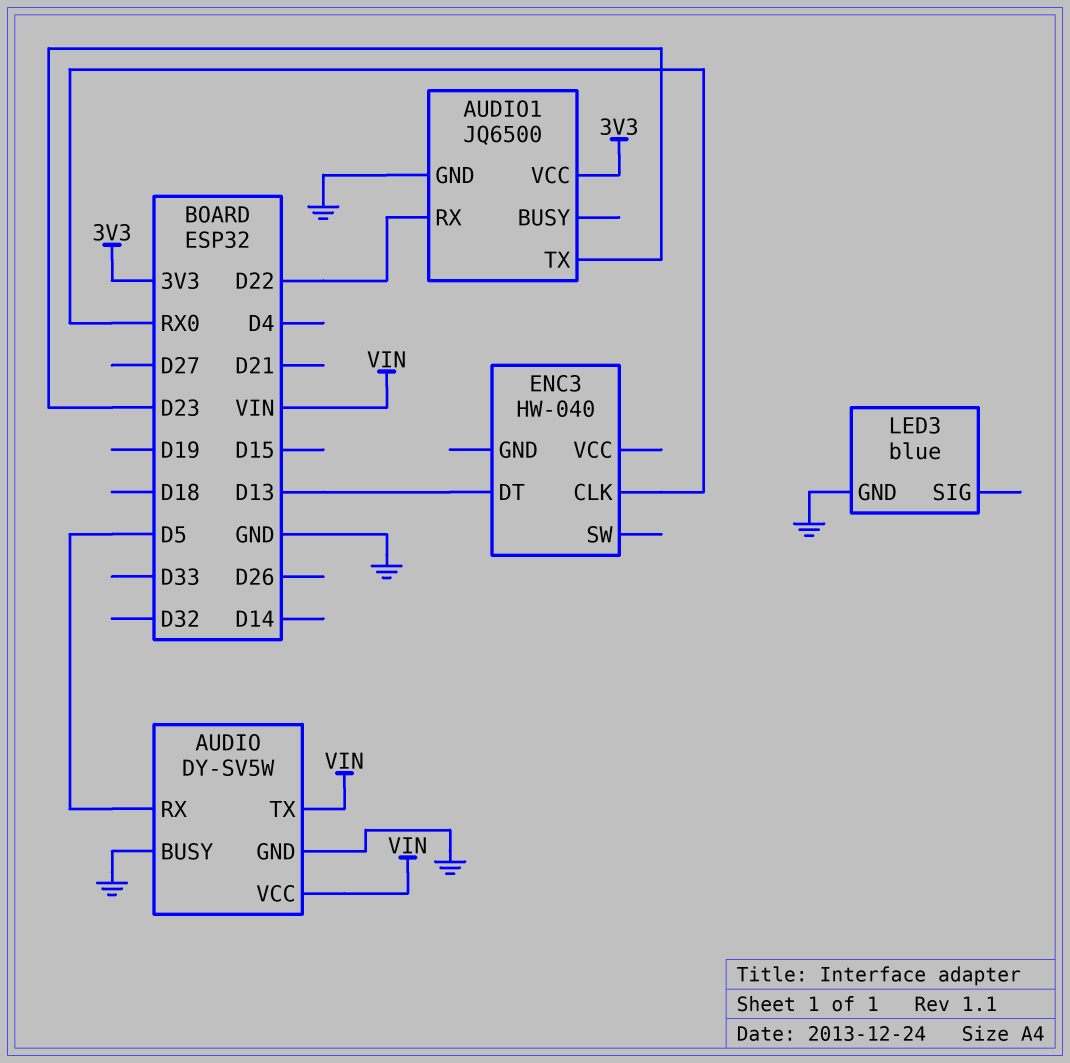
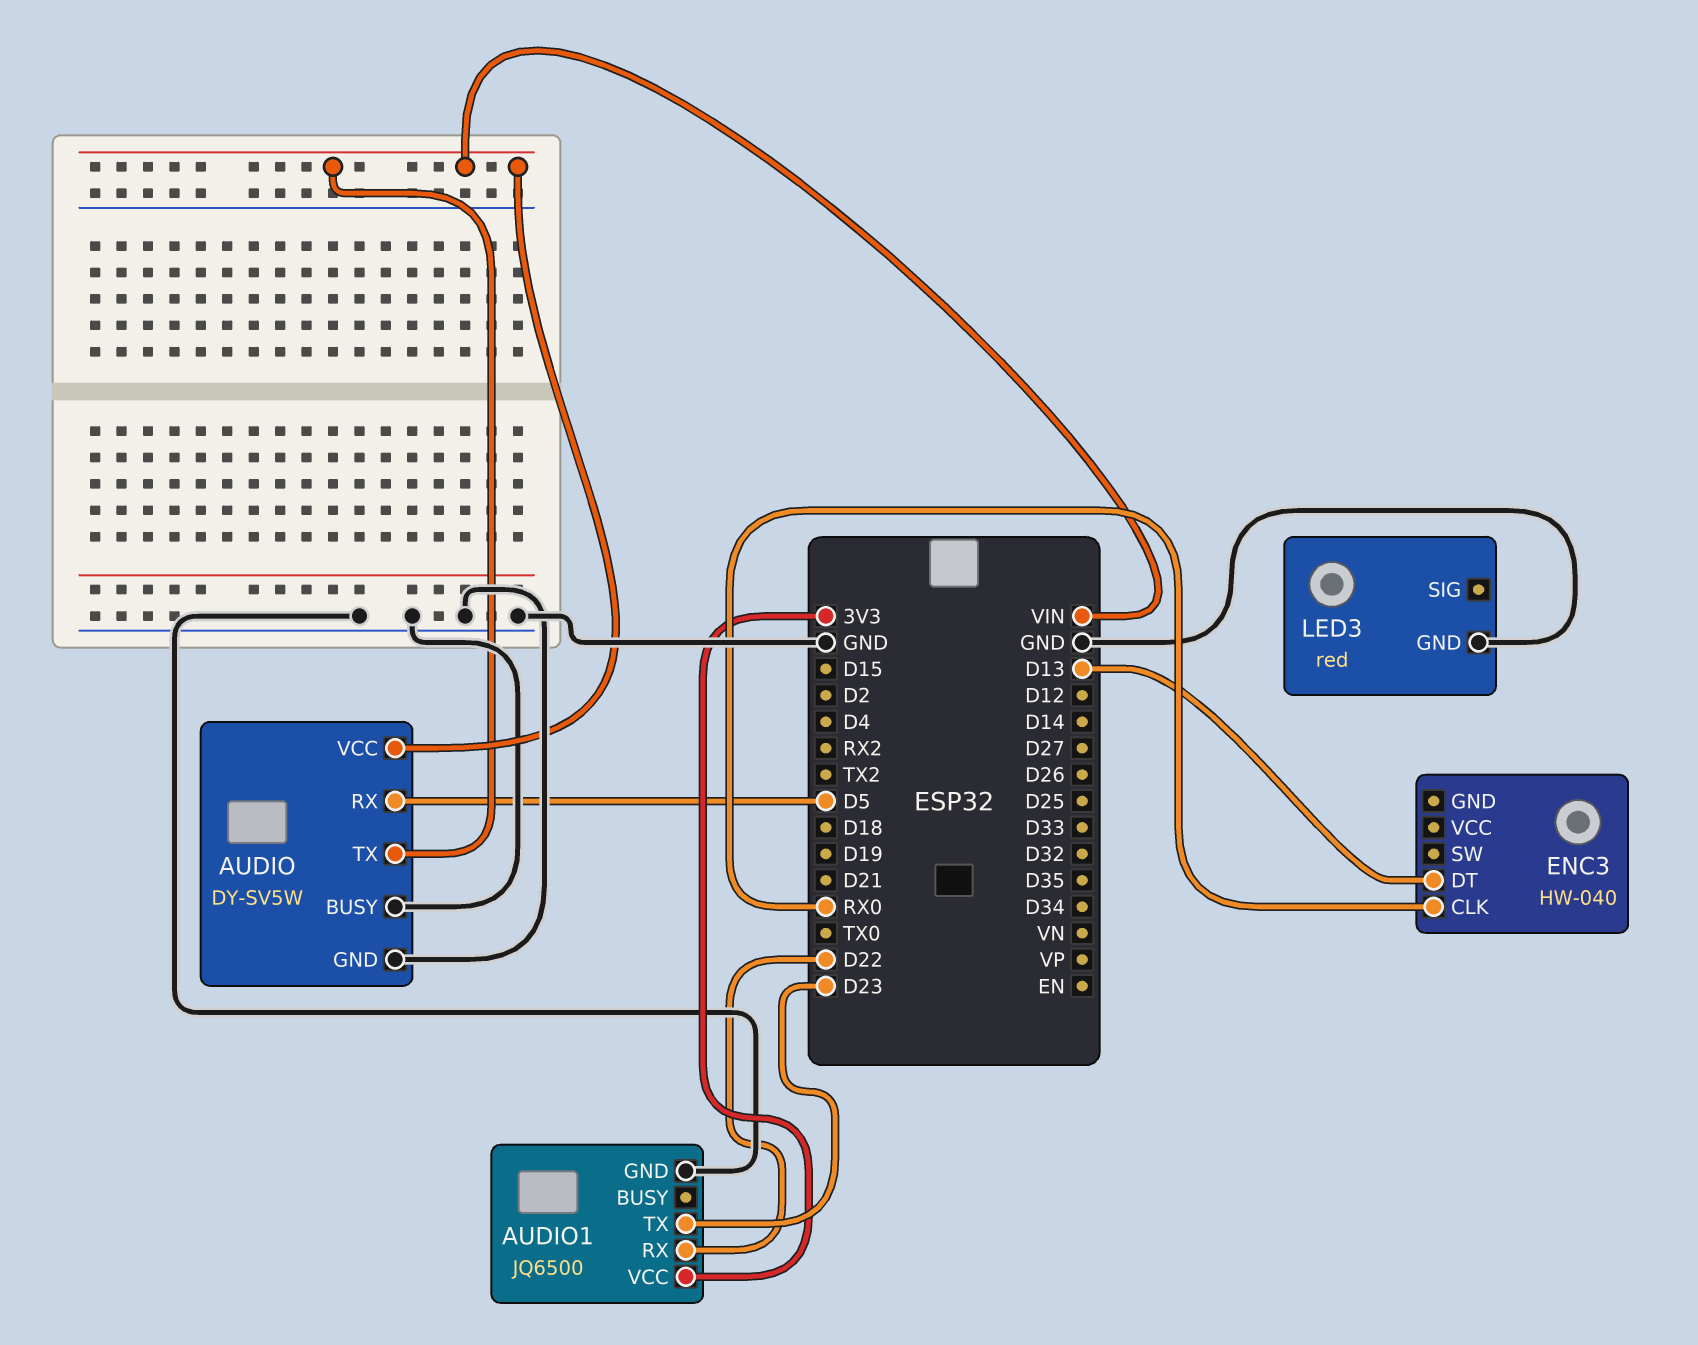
LED3: blue -> red

